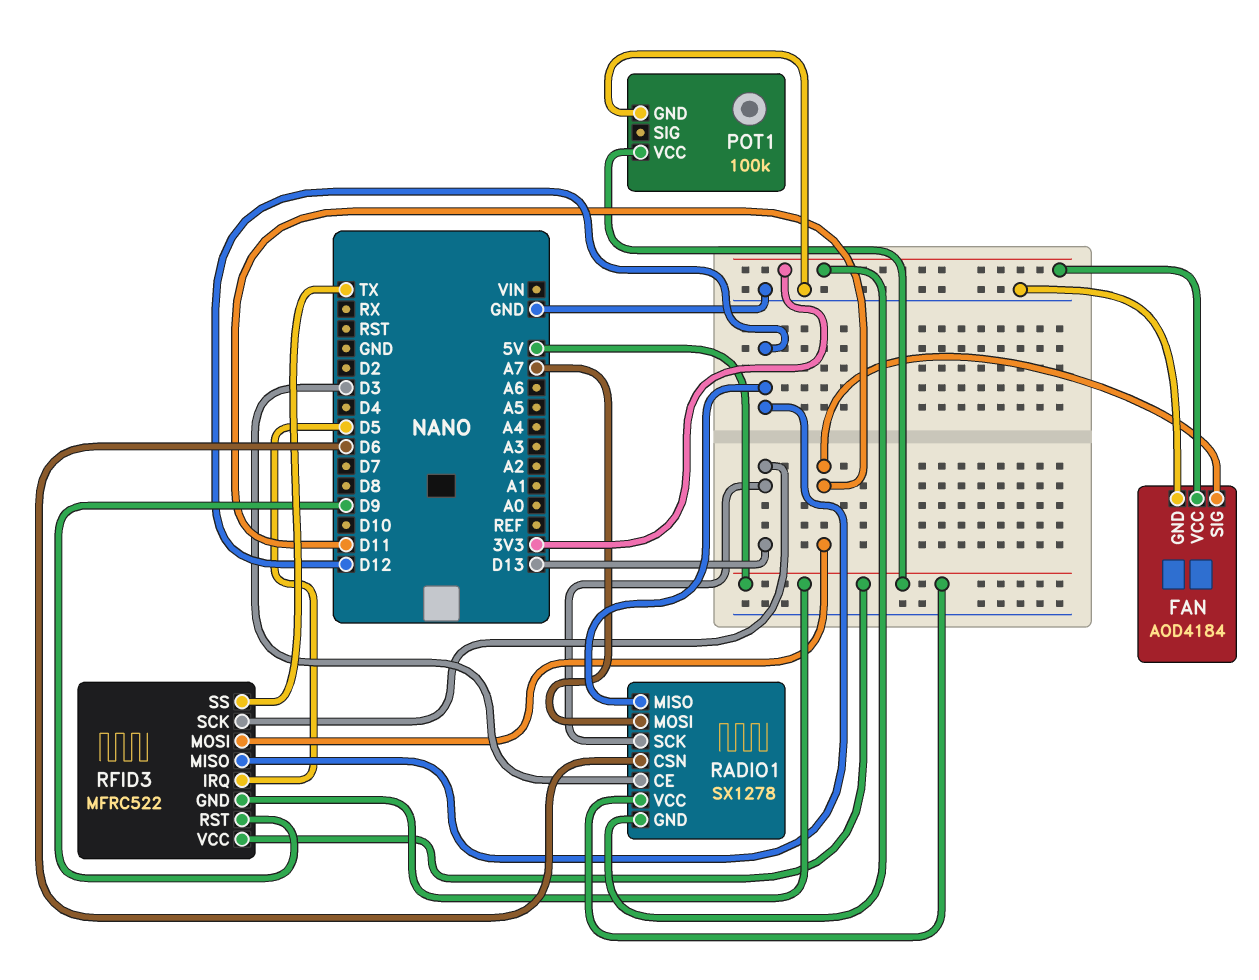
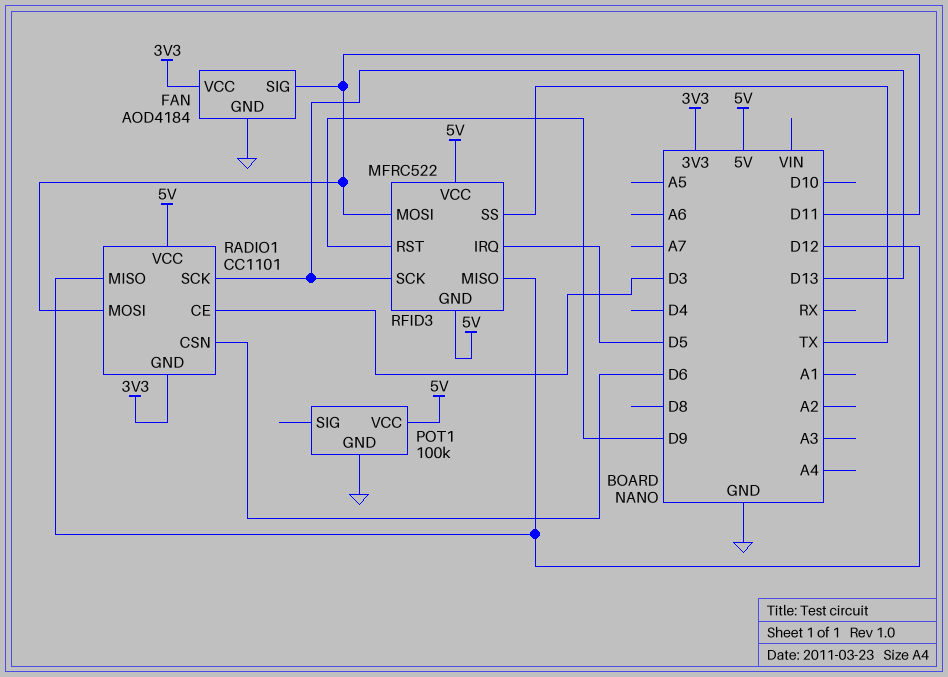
RADIO1: SX1278 -> CC1101
RADIO1 pin MOSI: A7 -> D11

